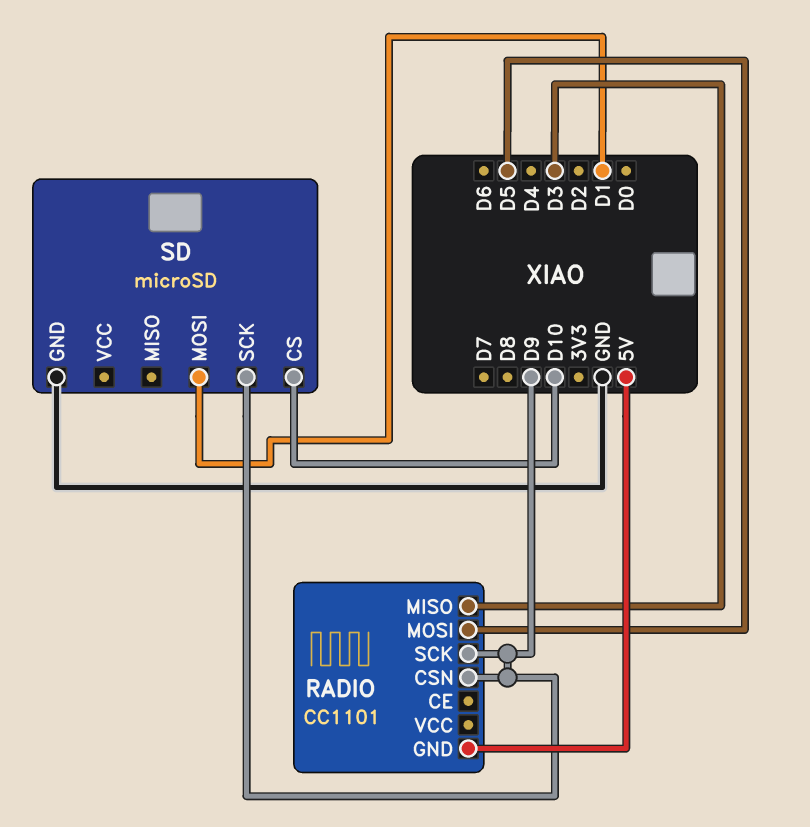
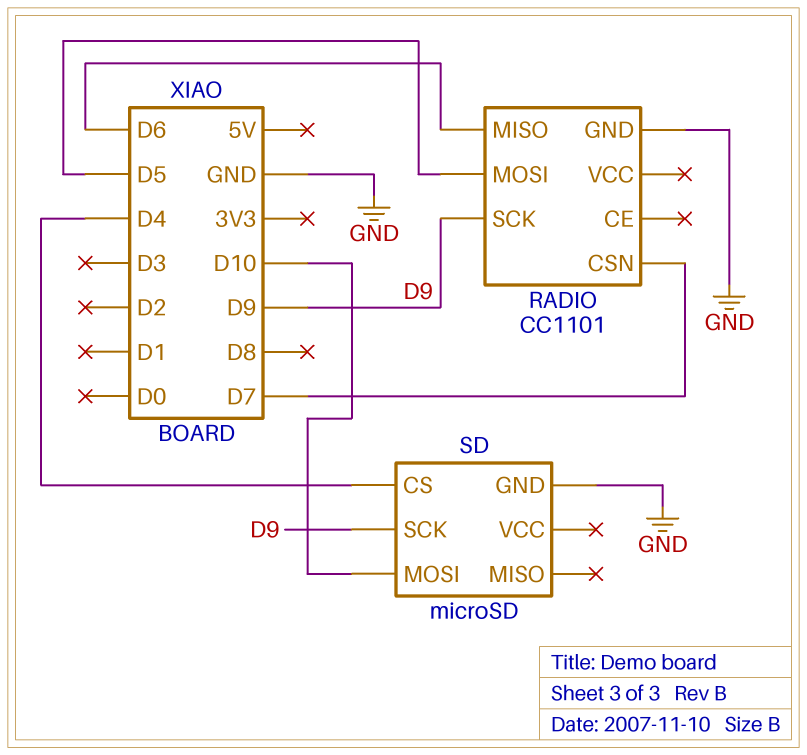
RADIO pin CSN: D9 -> D7
RADIO pin GND: 5V -> GND
RADIO pin MISO: D3 -> D6
SD pin CS: D10 -> D4
SD pin MOSI: D1 -> D10

